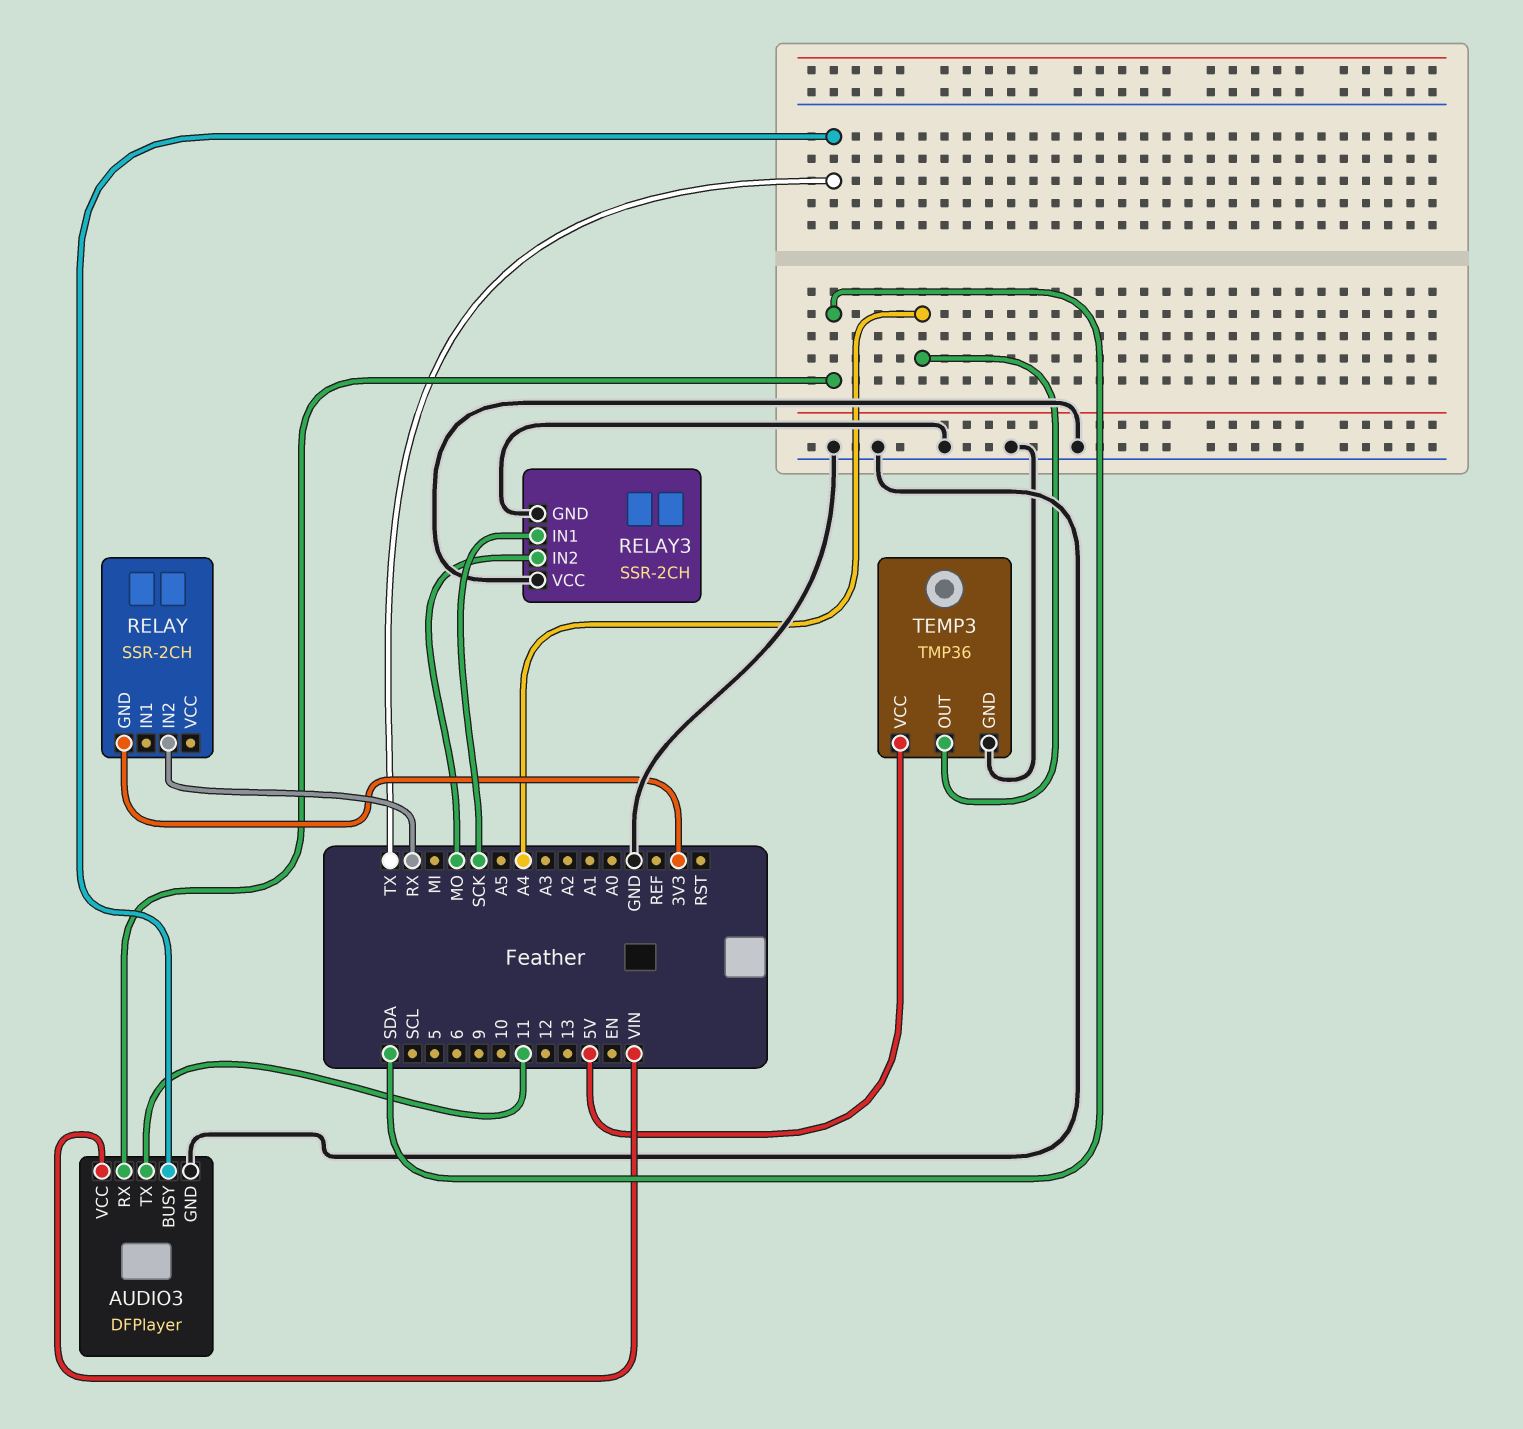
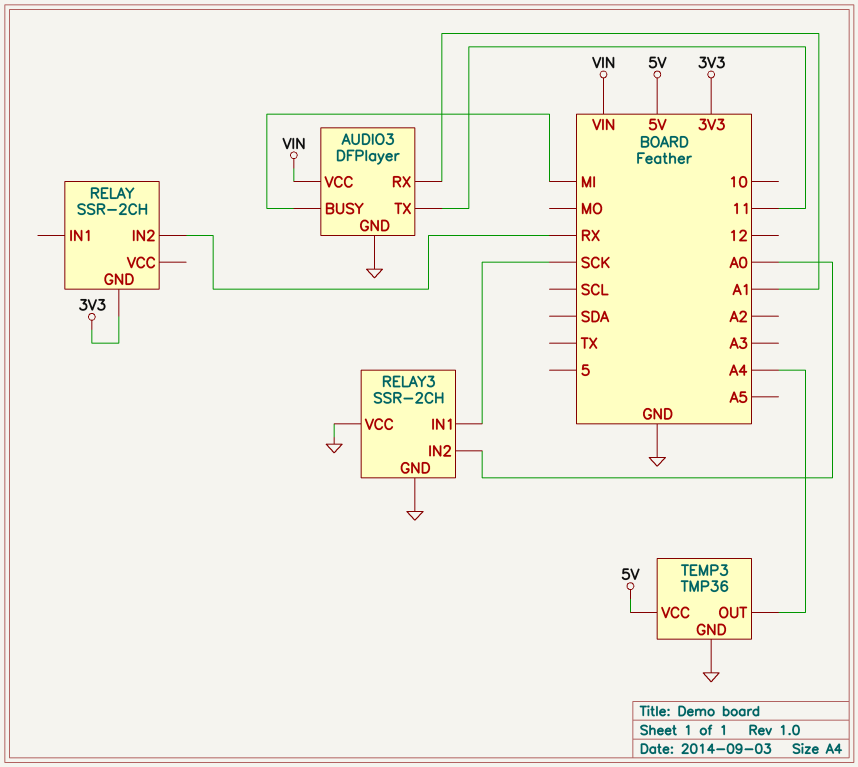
AUDIO3 pin BUSY: TX -> MI
AUDIO3 pin RX: SDA -> A1
RELAY3 pin IN2: MO -> A0

